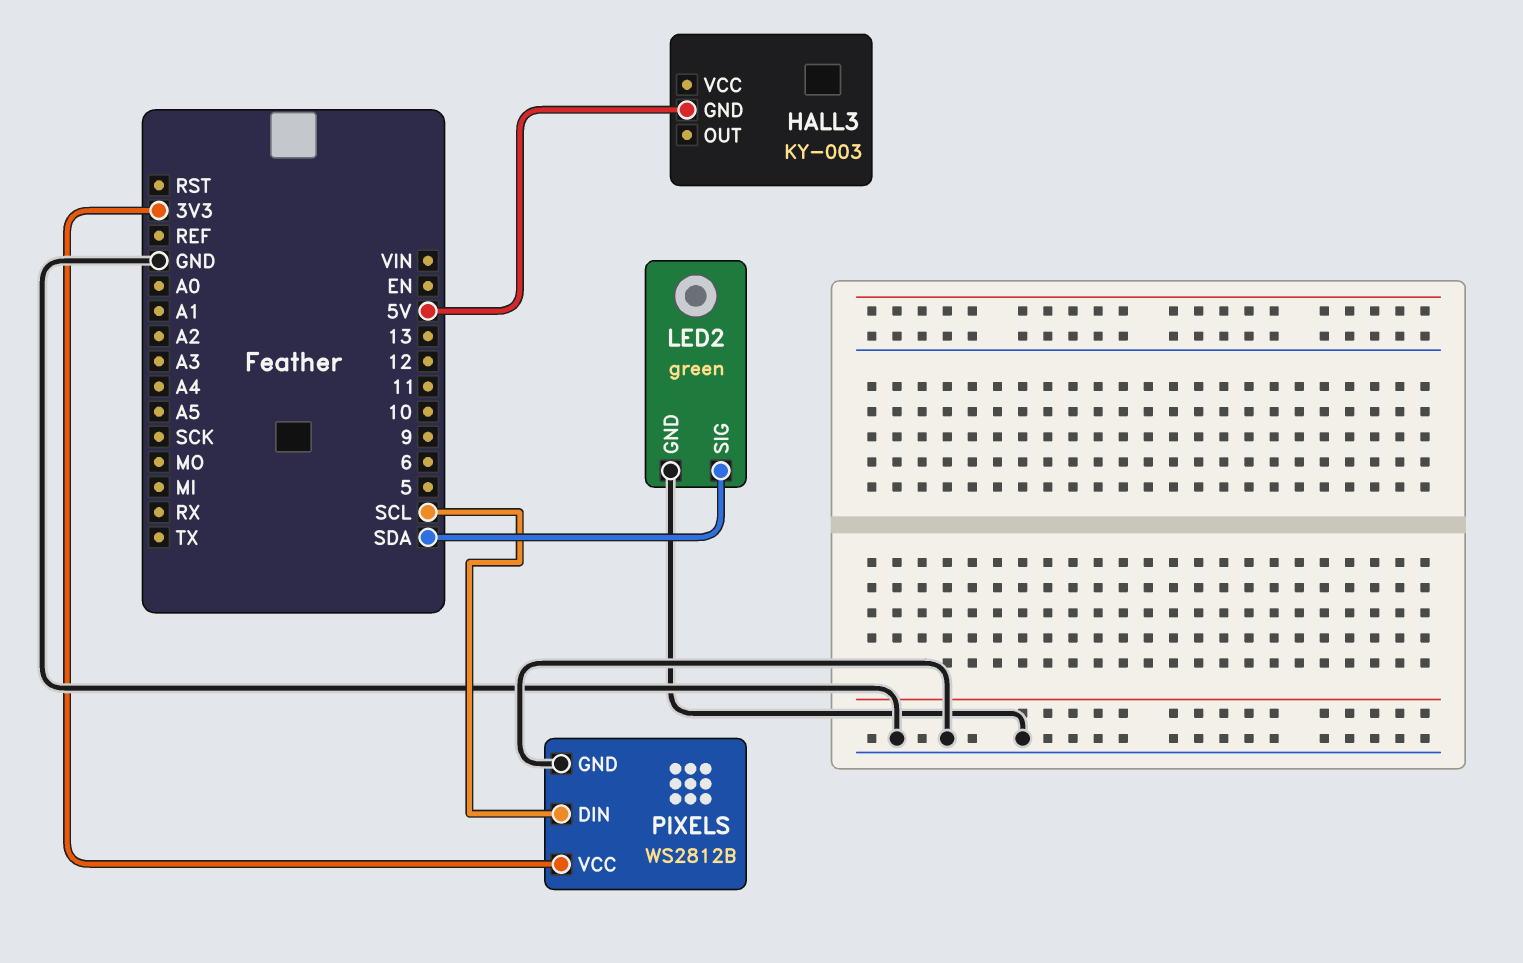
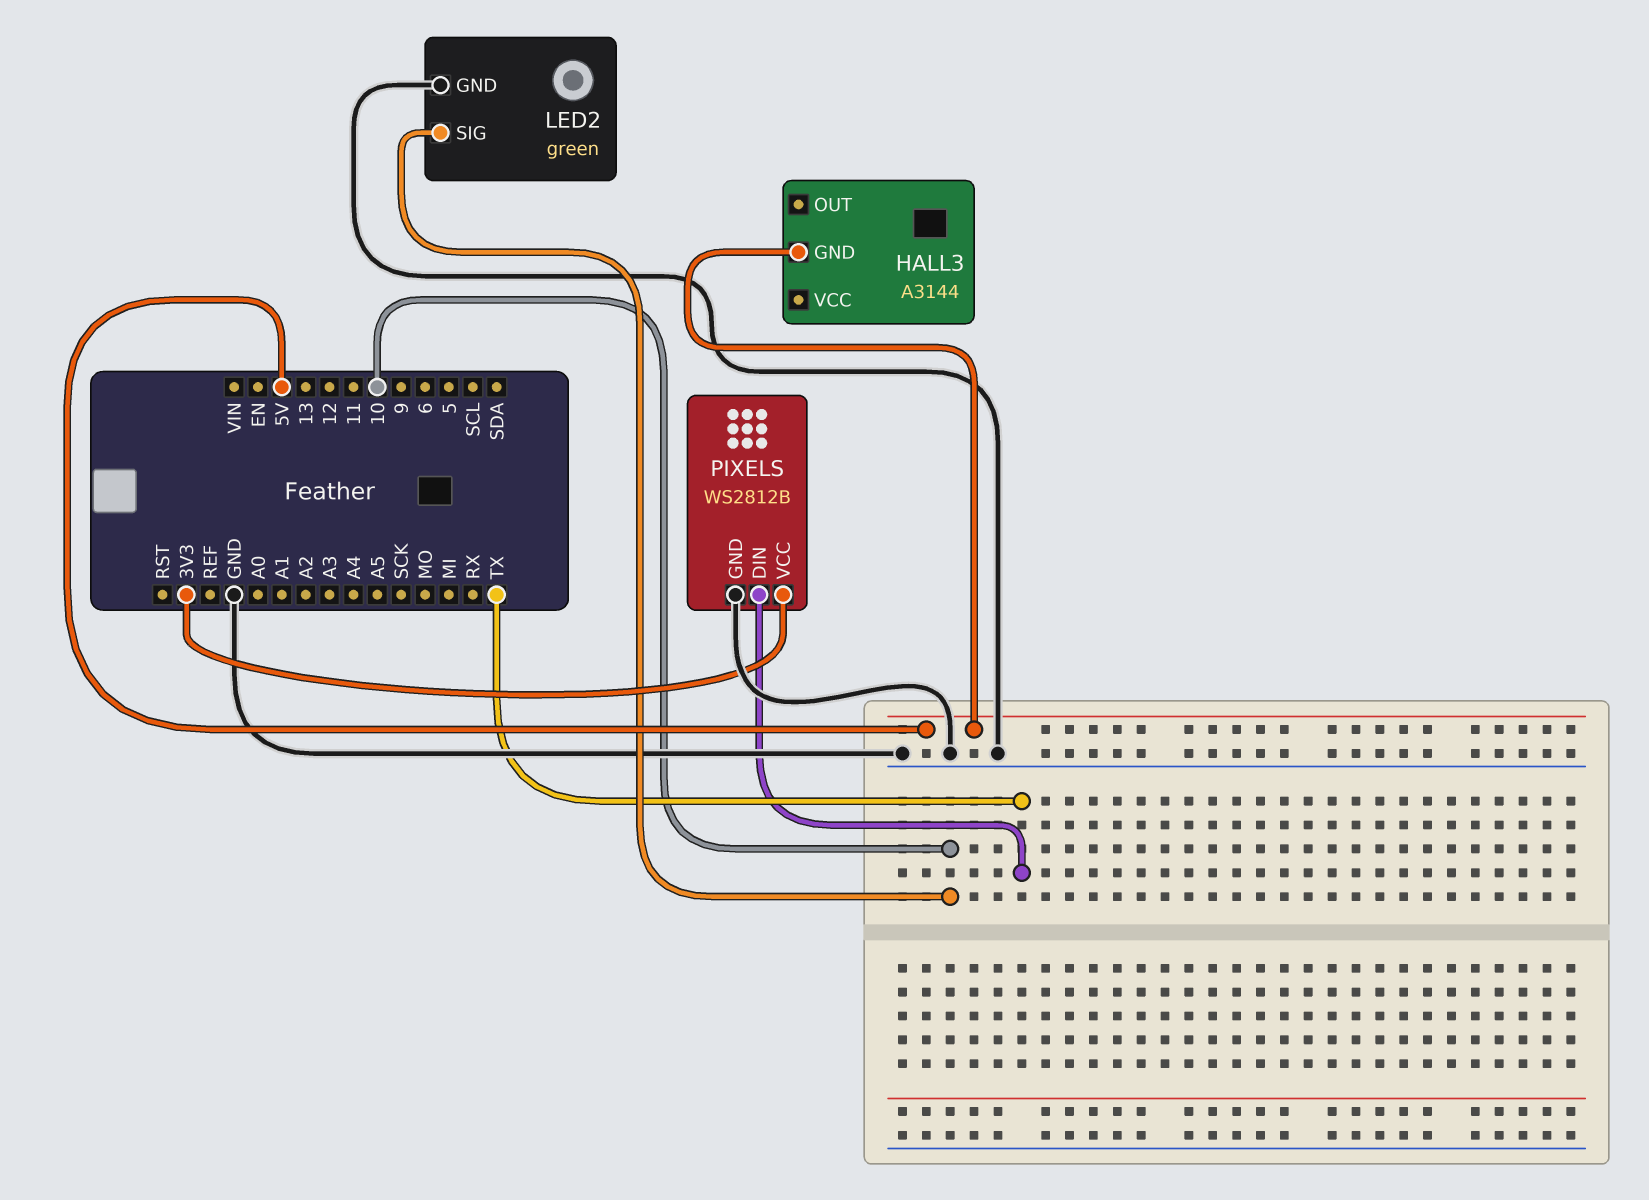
HALL3: KY-003 -> A3144
LED2 pin SIG: SDA -> 10
PIXELS pin DIN: SCL -> TX

